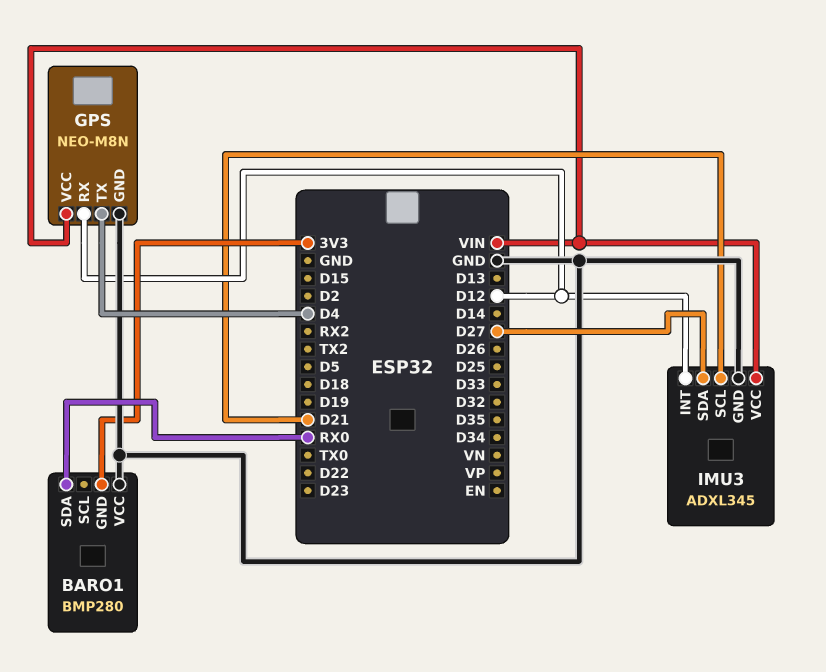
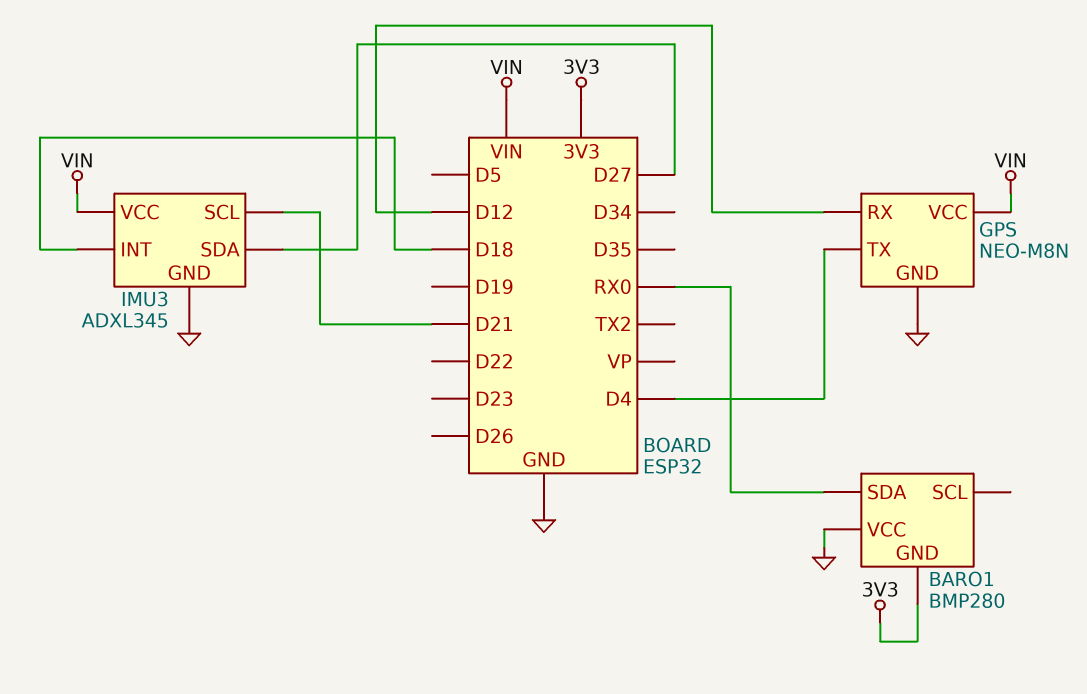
IMU3 pin INT: D12 -> D18

